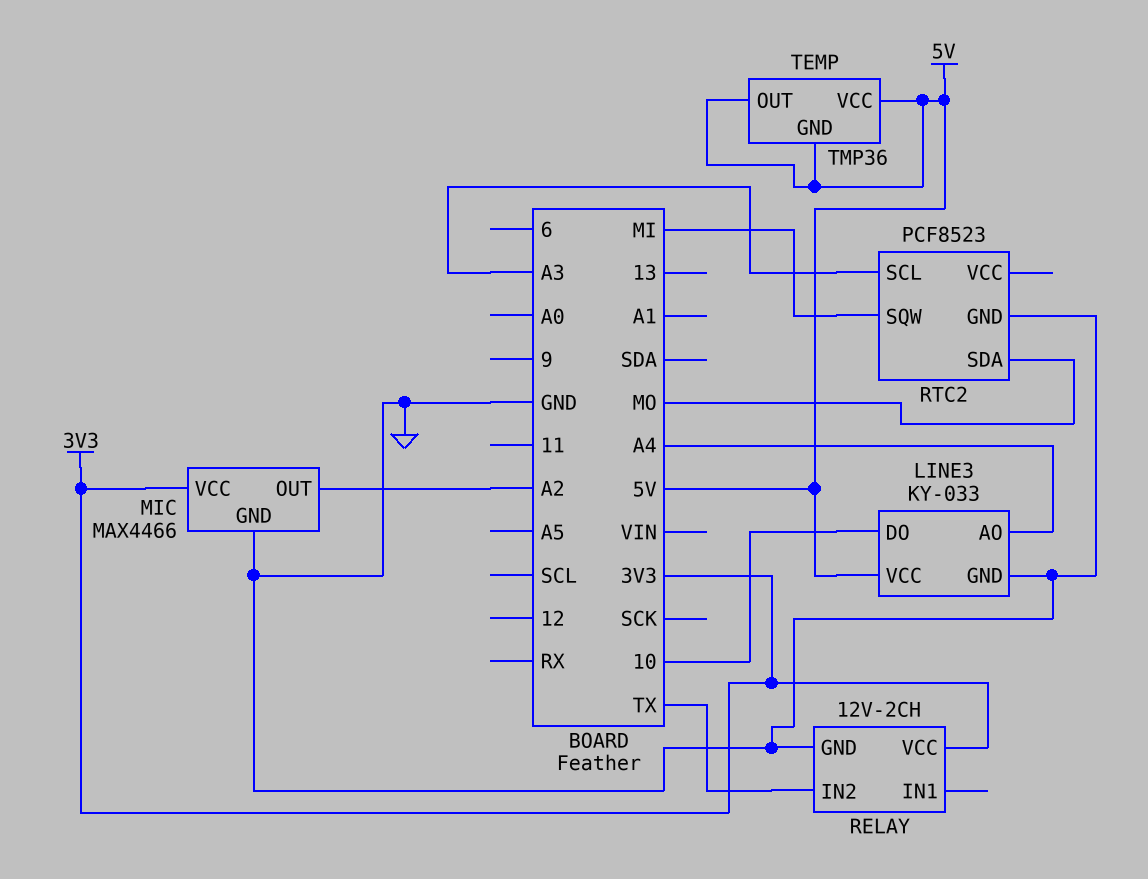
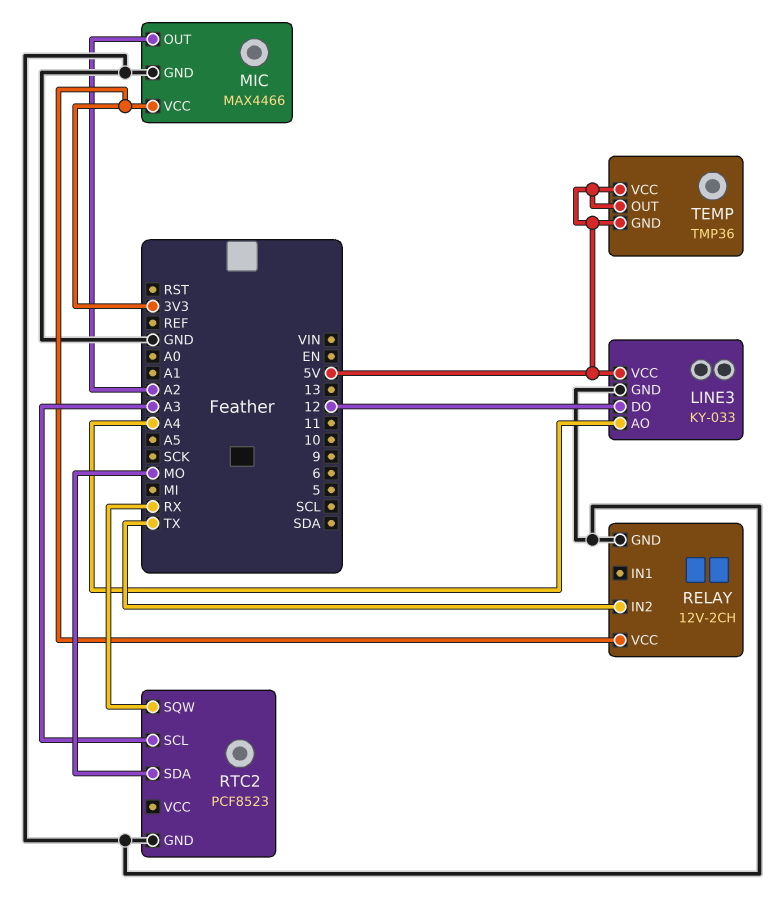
LINE3 pin DO: 10 -> 12
RTC2 pin SQW: MI -> RX

